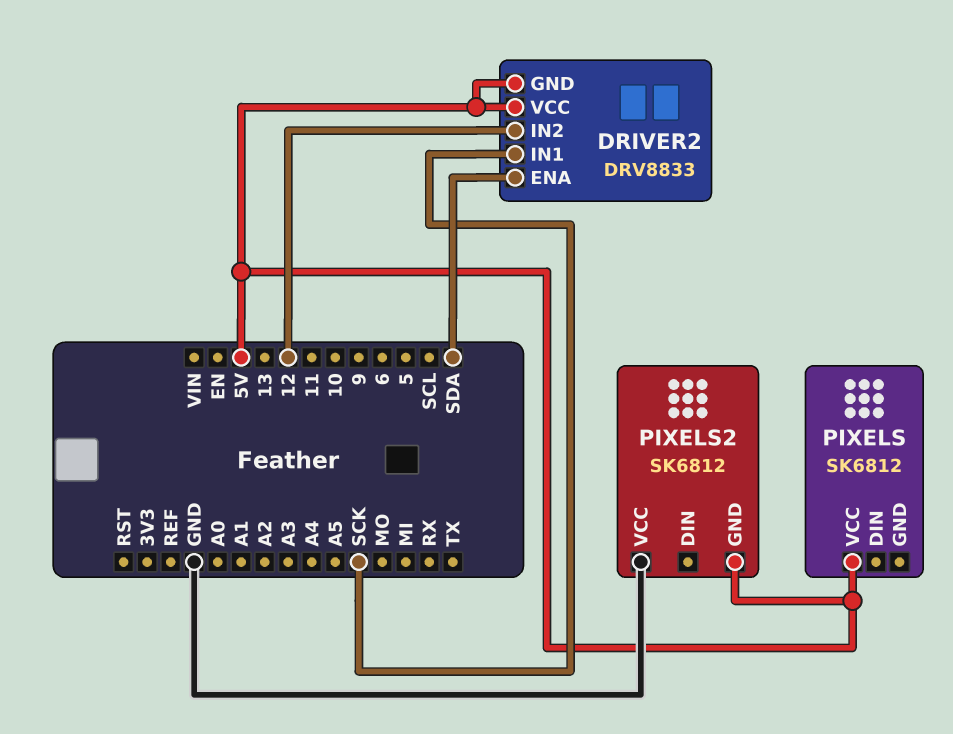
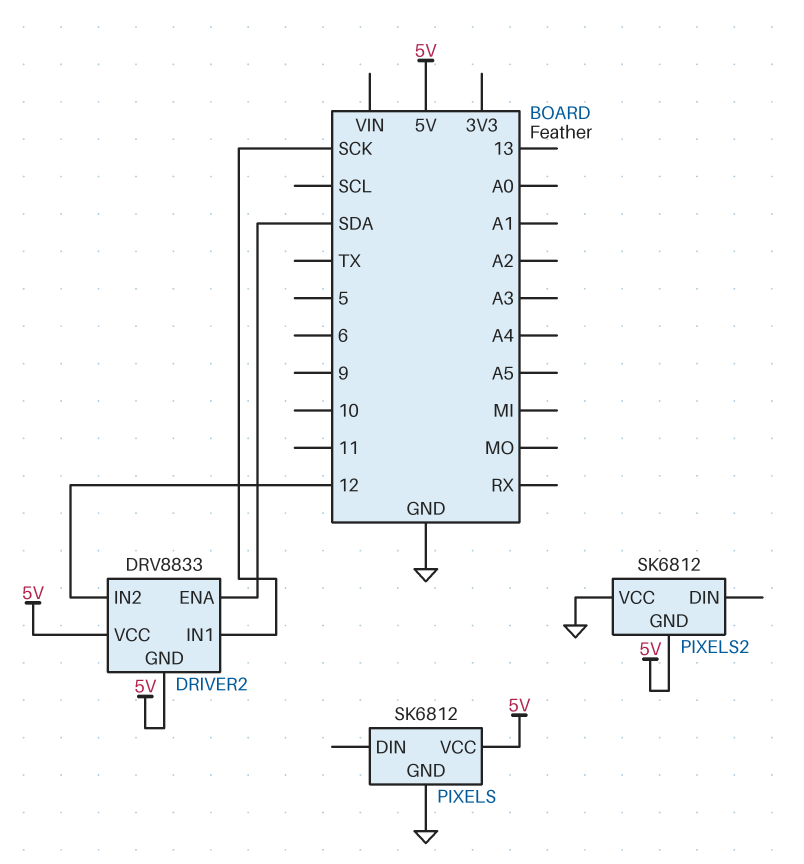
PIXELS pin GND: none -> GND

